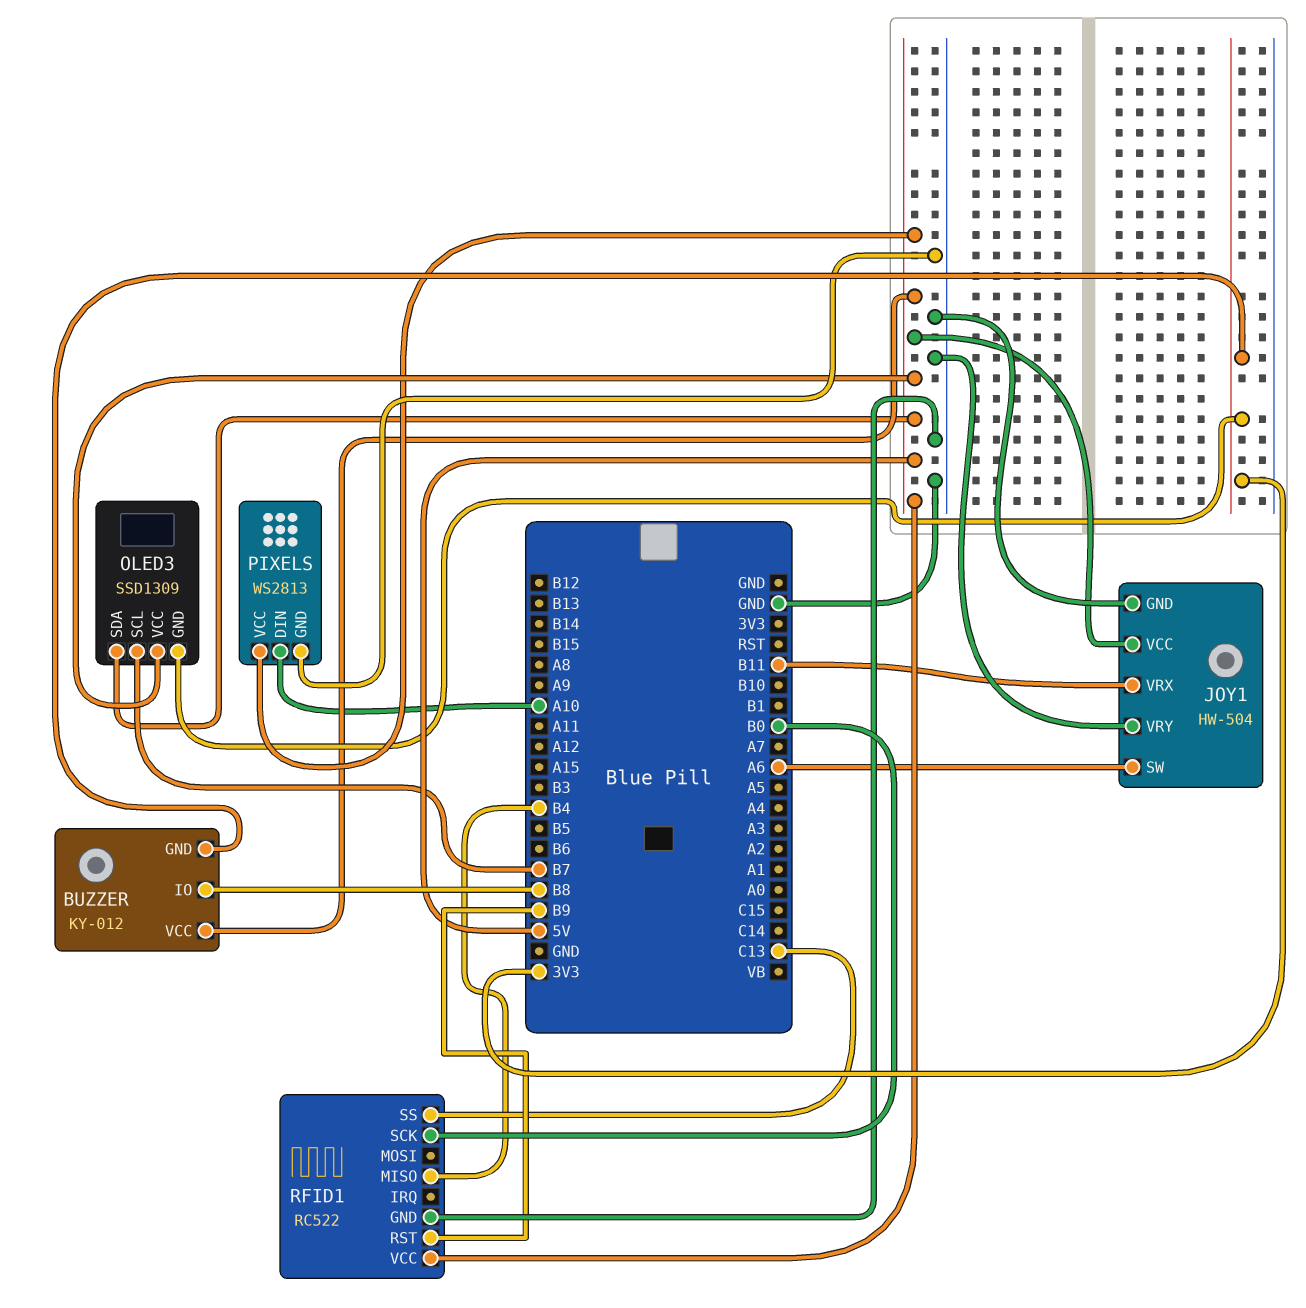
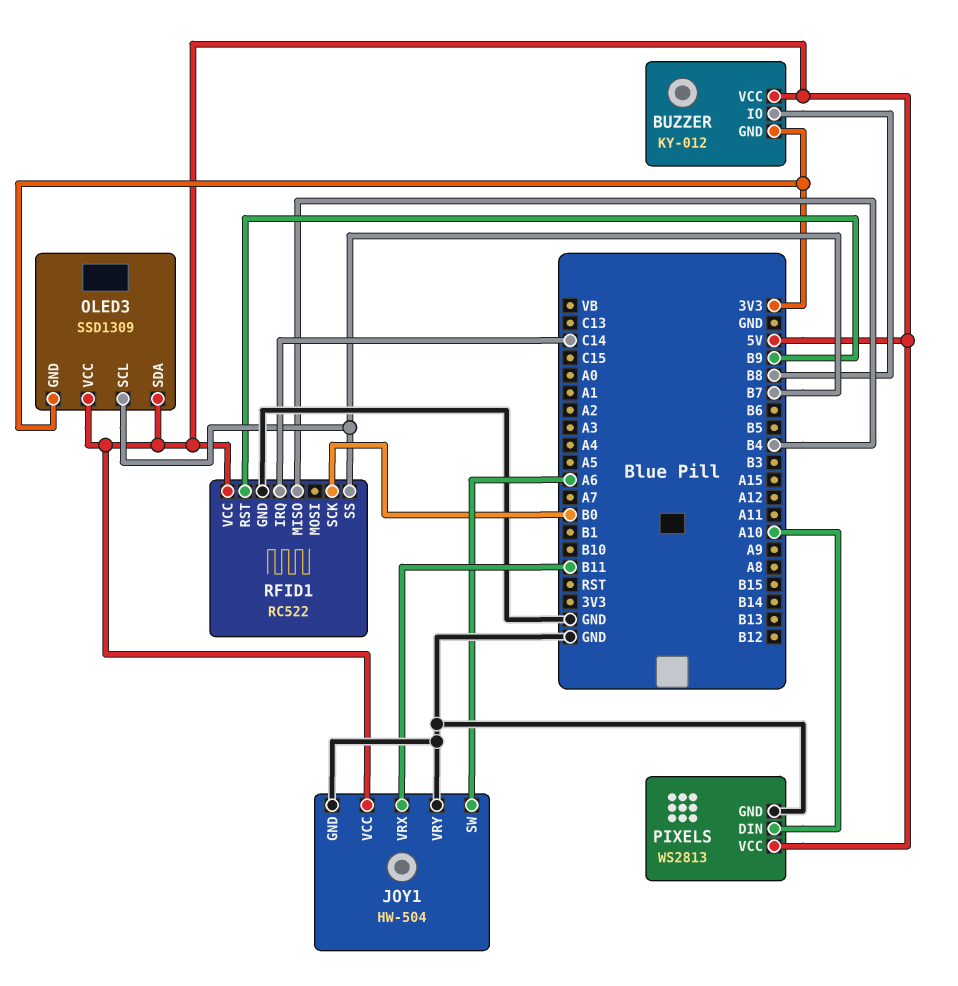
RFID1 pin IRQ: none -> C14
RFID1 pin SS: C13 -> B7

